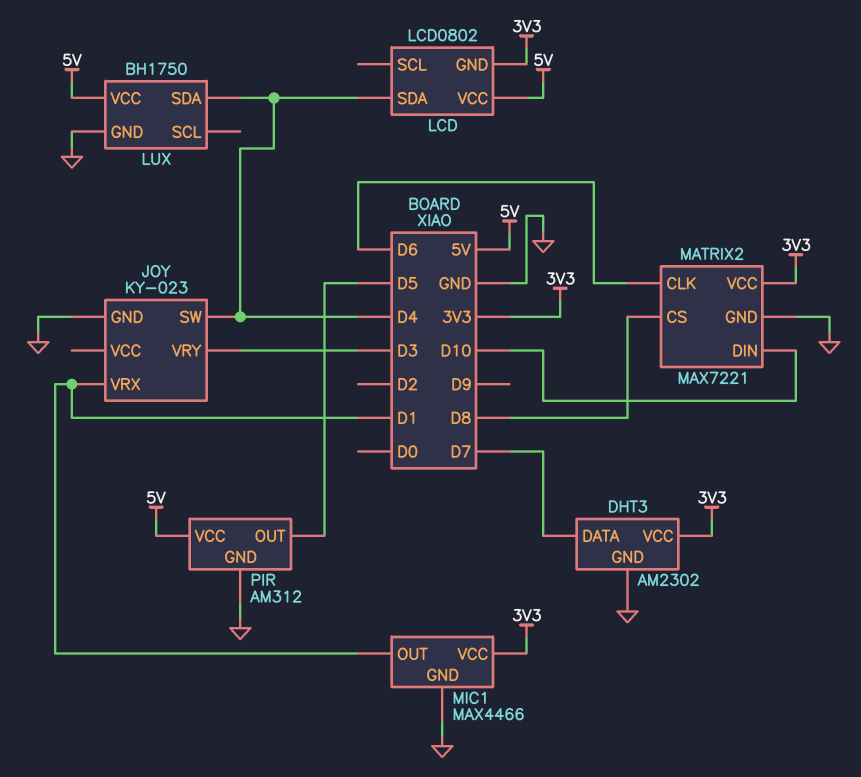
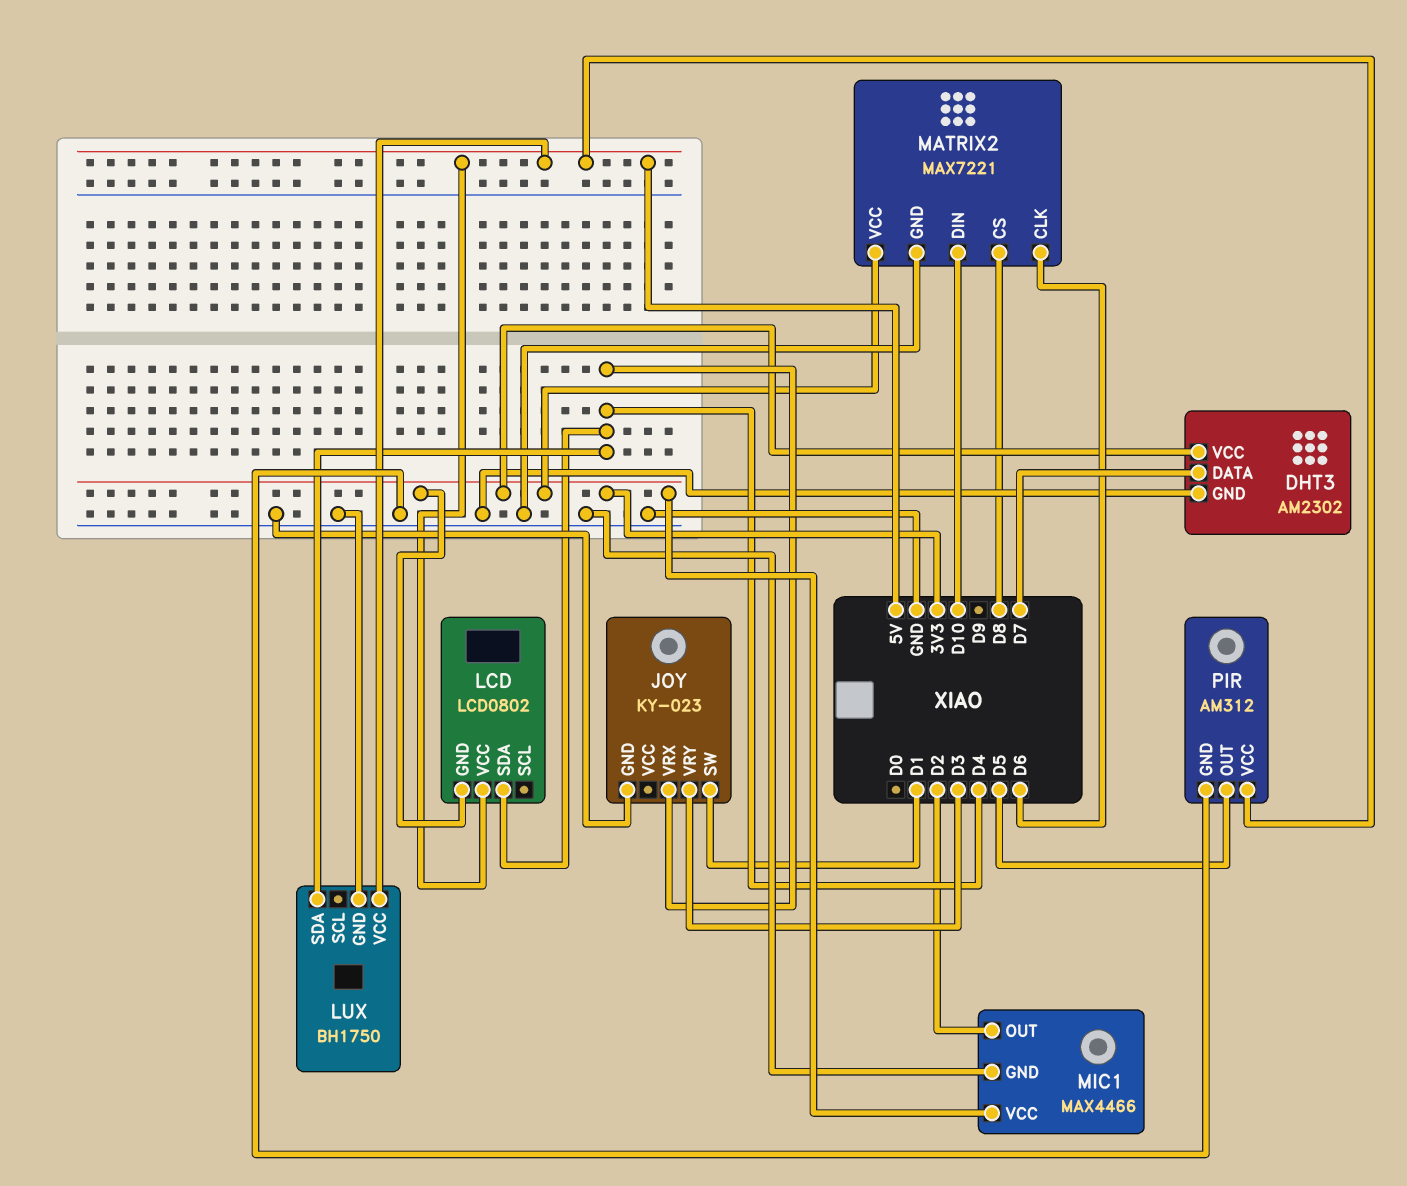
JOY pin SW: D4 -> D1
JOY pin VRX: D1 -> D4
MIC1 pin OUT: D1 -> D2

